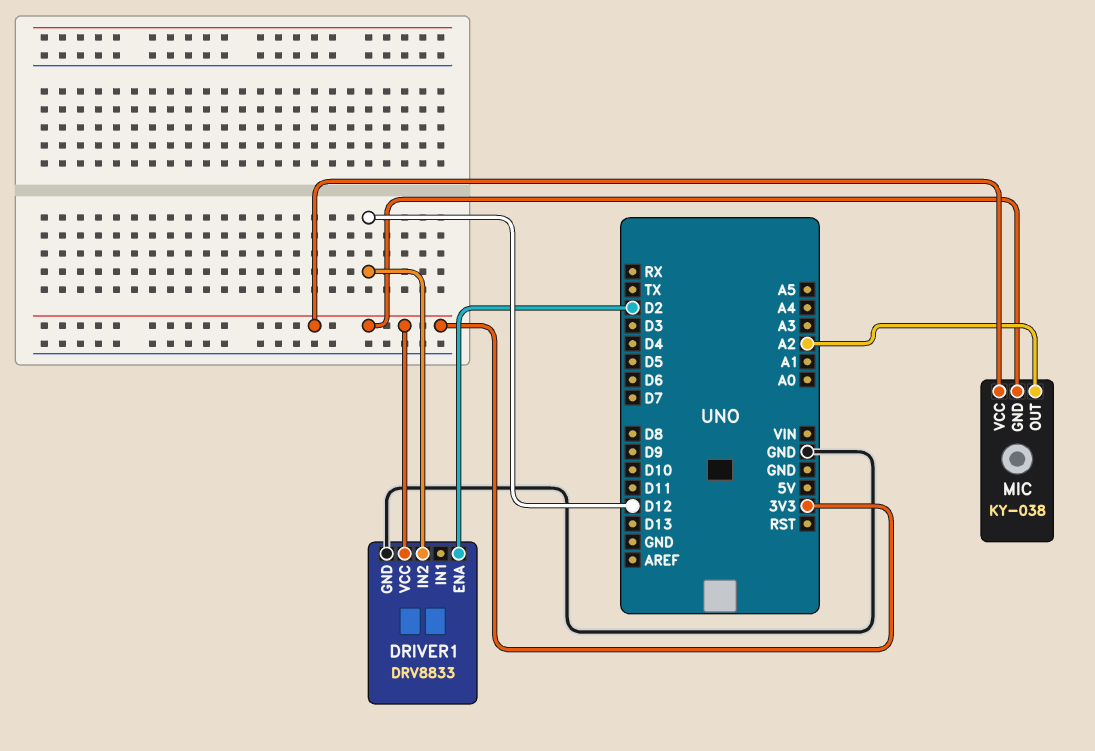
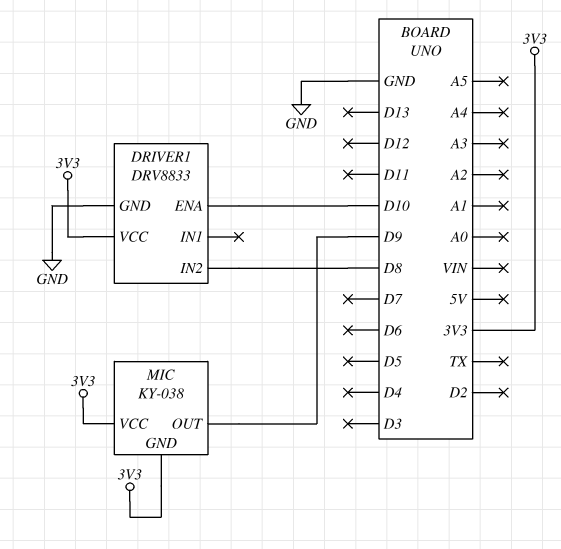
DRIVER1 pin ENA: D2 -> D10
DRIVER1 pin IN2: D12 -> D8
MIC pin OUT: A2 -> D9

